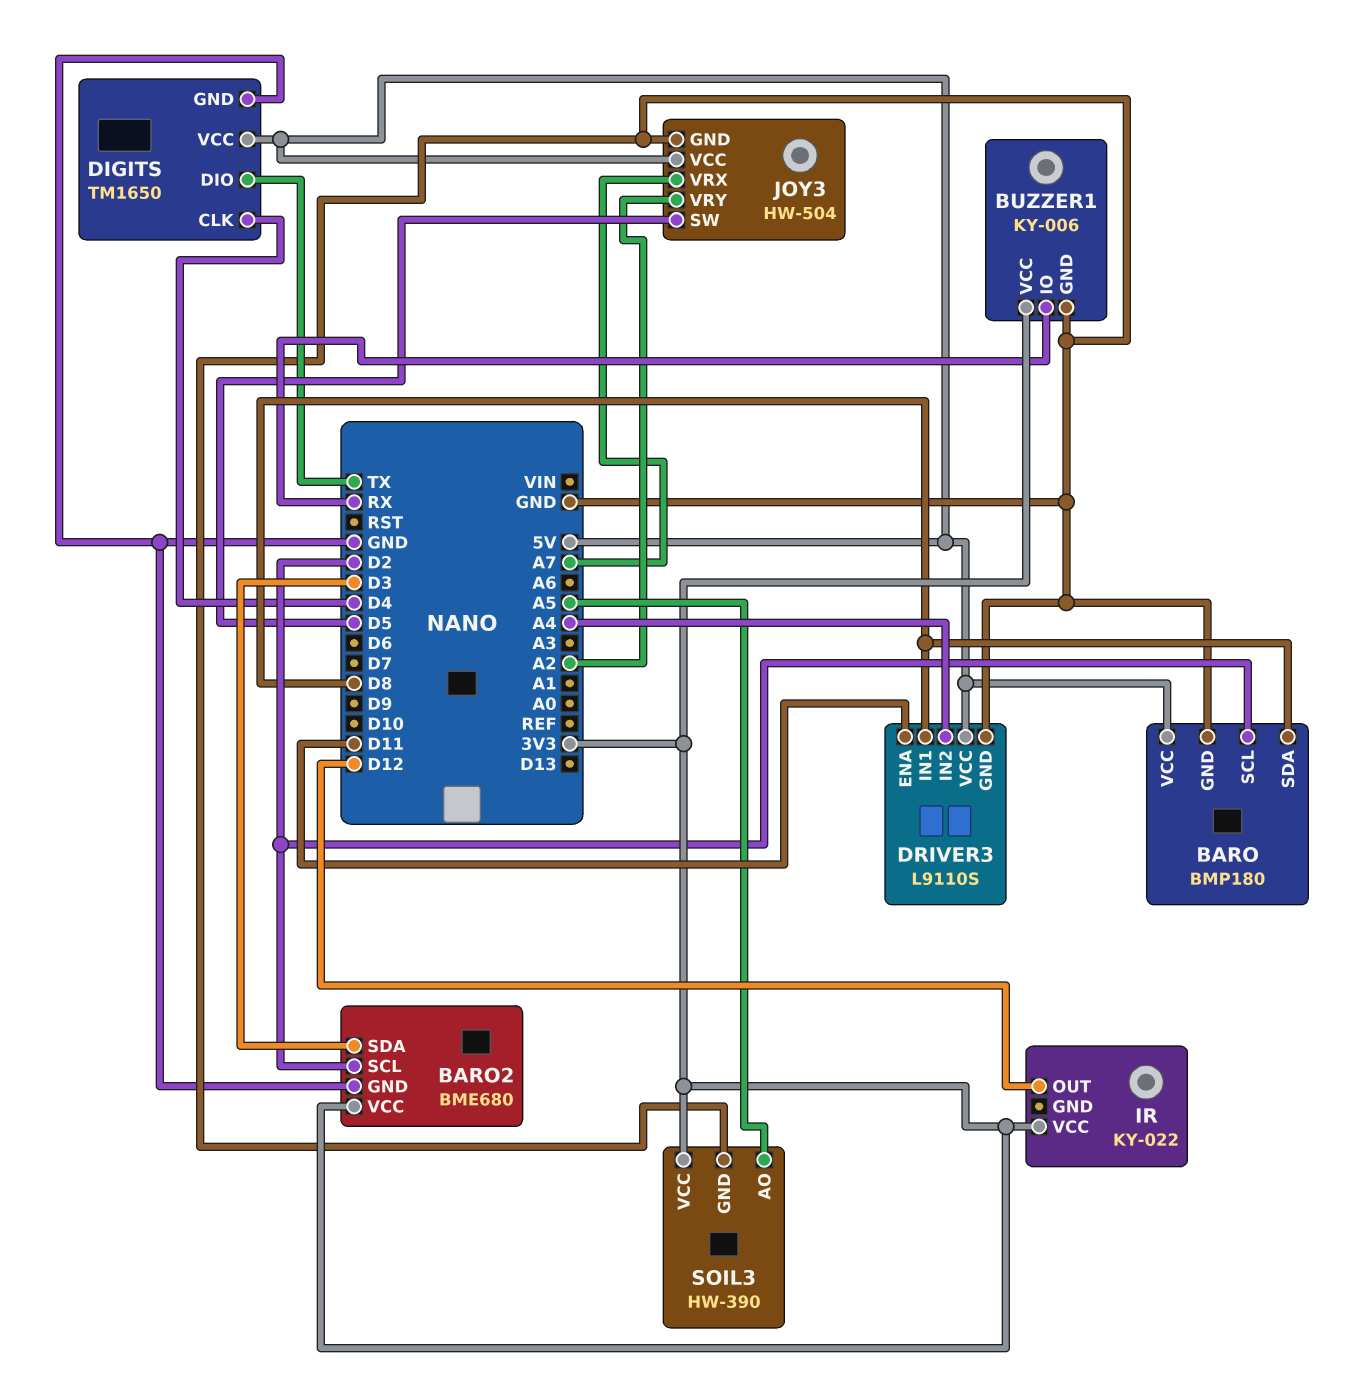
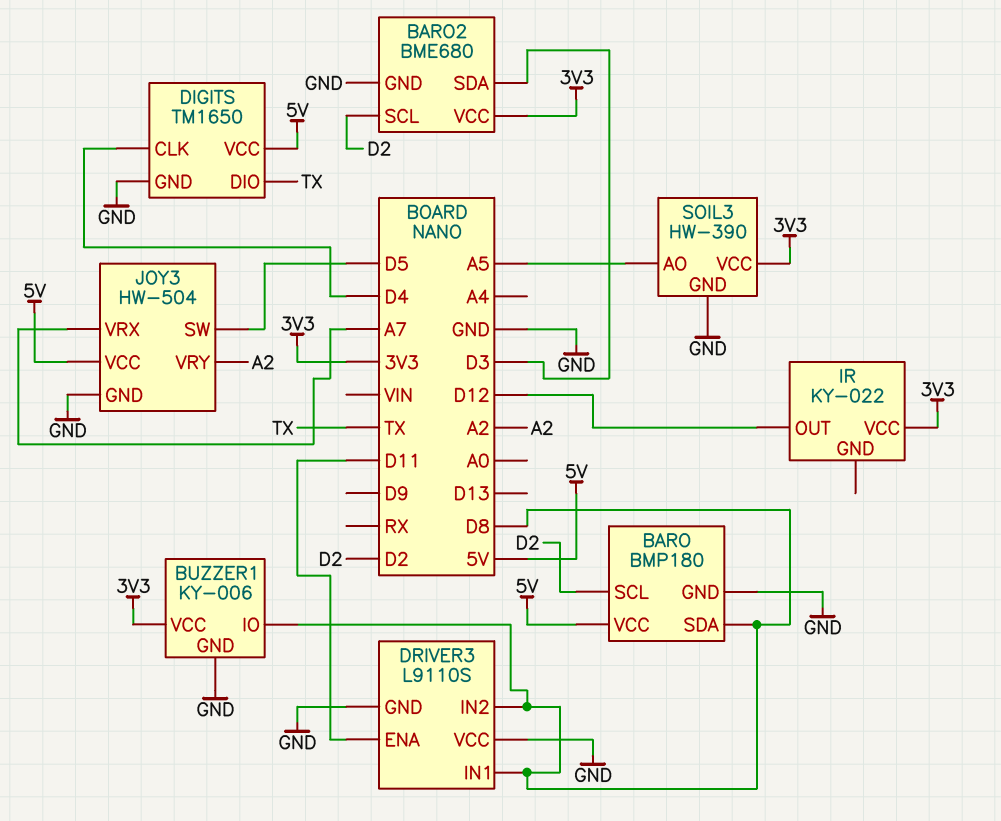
BUZZER1 pin IO: RX -> D8
DRIVER3 pin IN2: A4 -> D8
DRIVER3 pin VCC: 5V -> GND

